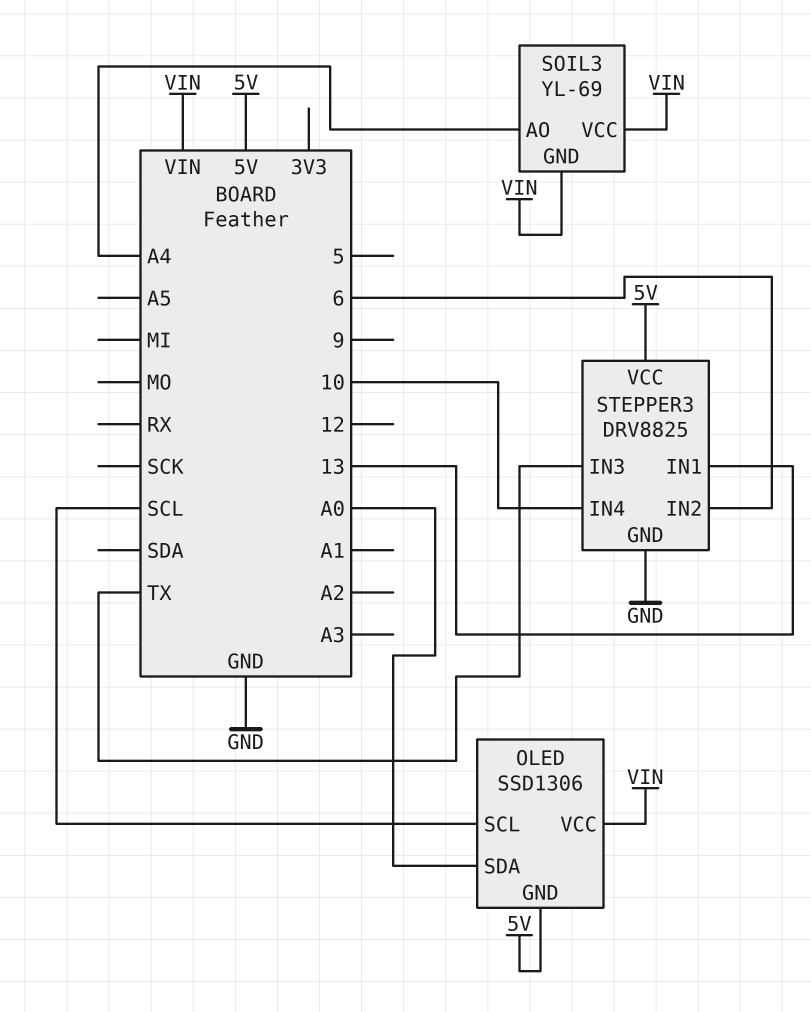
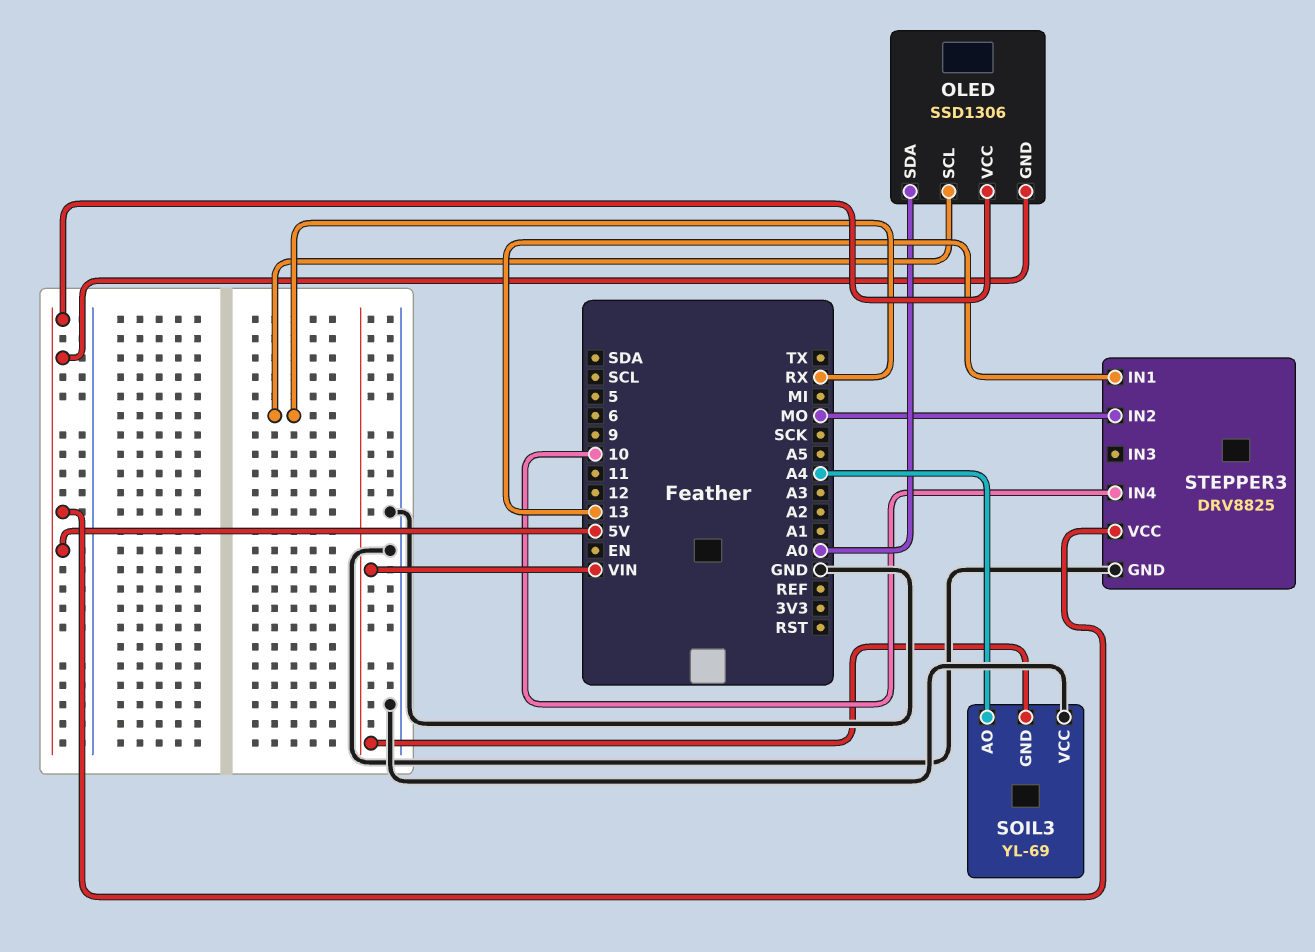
OLED pin SCL: SCL -> RX
OLED pin VCC: VIN -> 5V
SOIL3 pin VCC: VIN -> GND
STEPPER3 pin IN2: 6 -> MO
STEPPER3 pin IN3: TX -> none

